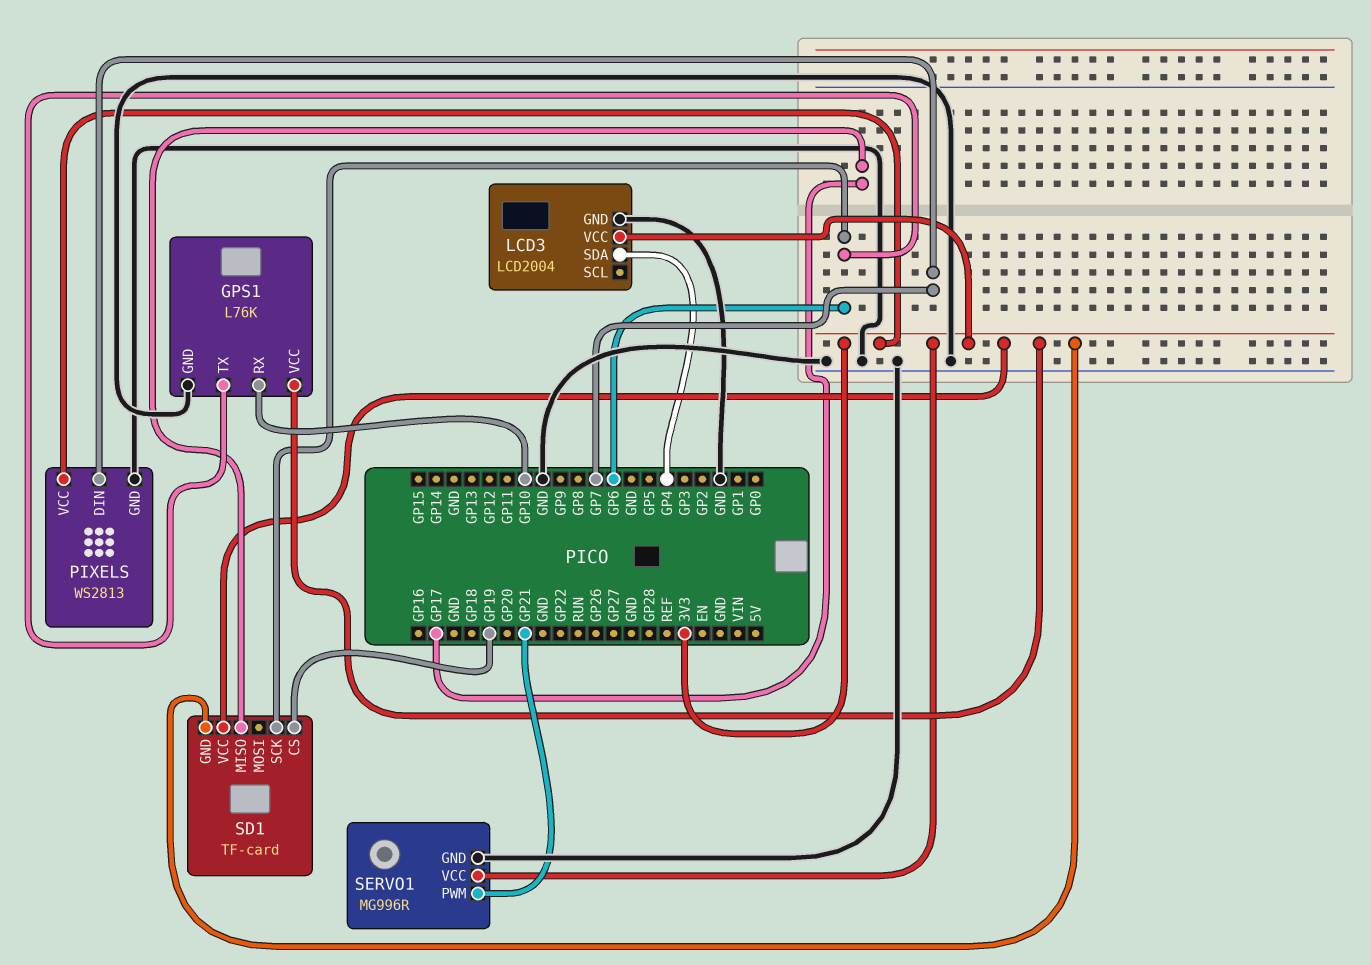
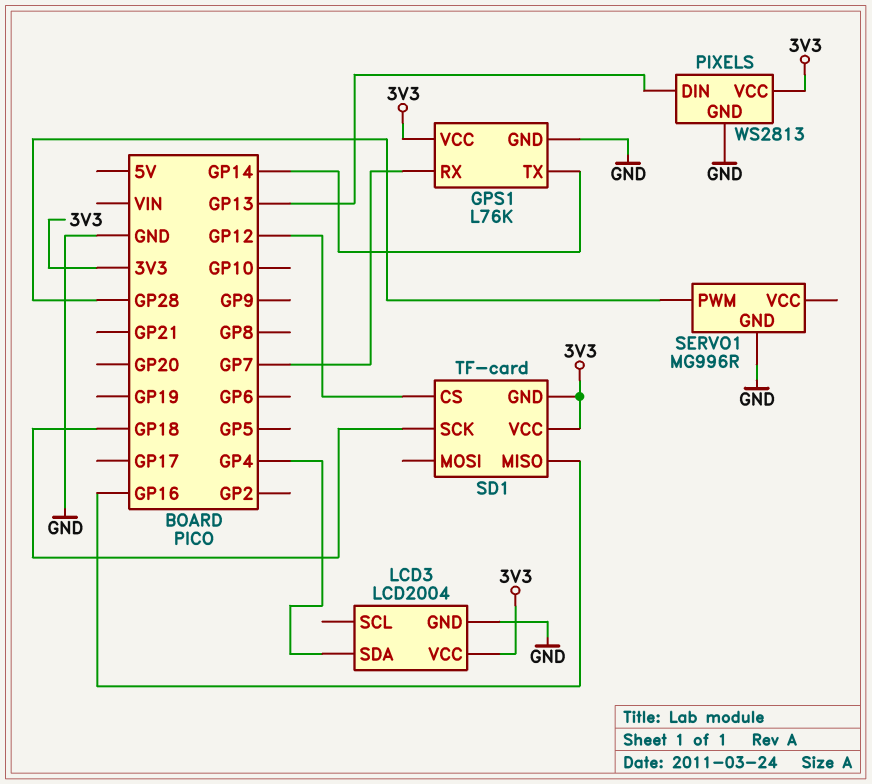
GPS1 pin RX: GP10 -> GP7
GPS1 pin TX: GP6 -> GP14
PIXELS pin DIN: GP7 -> GP13
SD1 pin CS: GP19 -> GP12
SD1 pin MISO: GP17 -> GP16
SD1 pin SCK: GP6 -> GP18
SERVO1 pin PWM: GP21 -> GP28
SERVO1 pin VCC: 3V3 -> none

